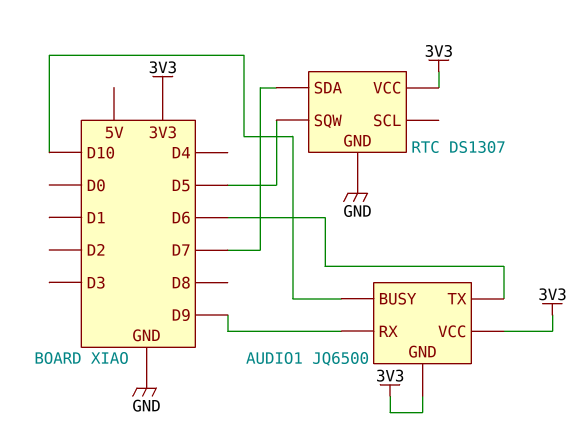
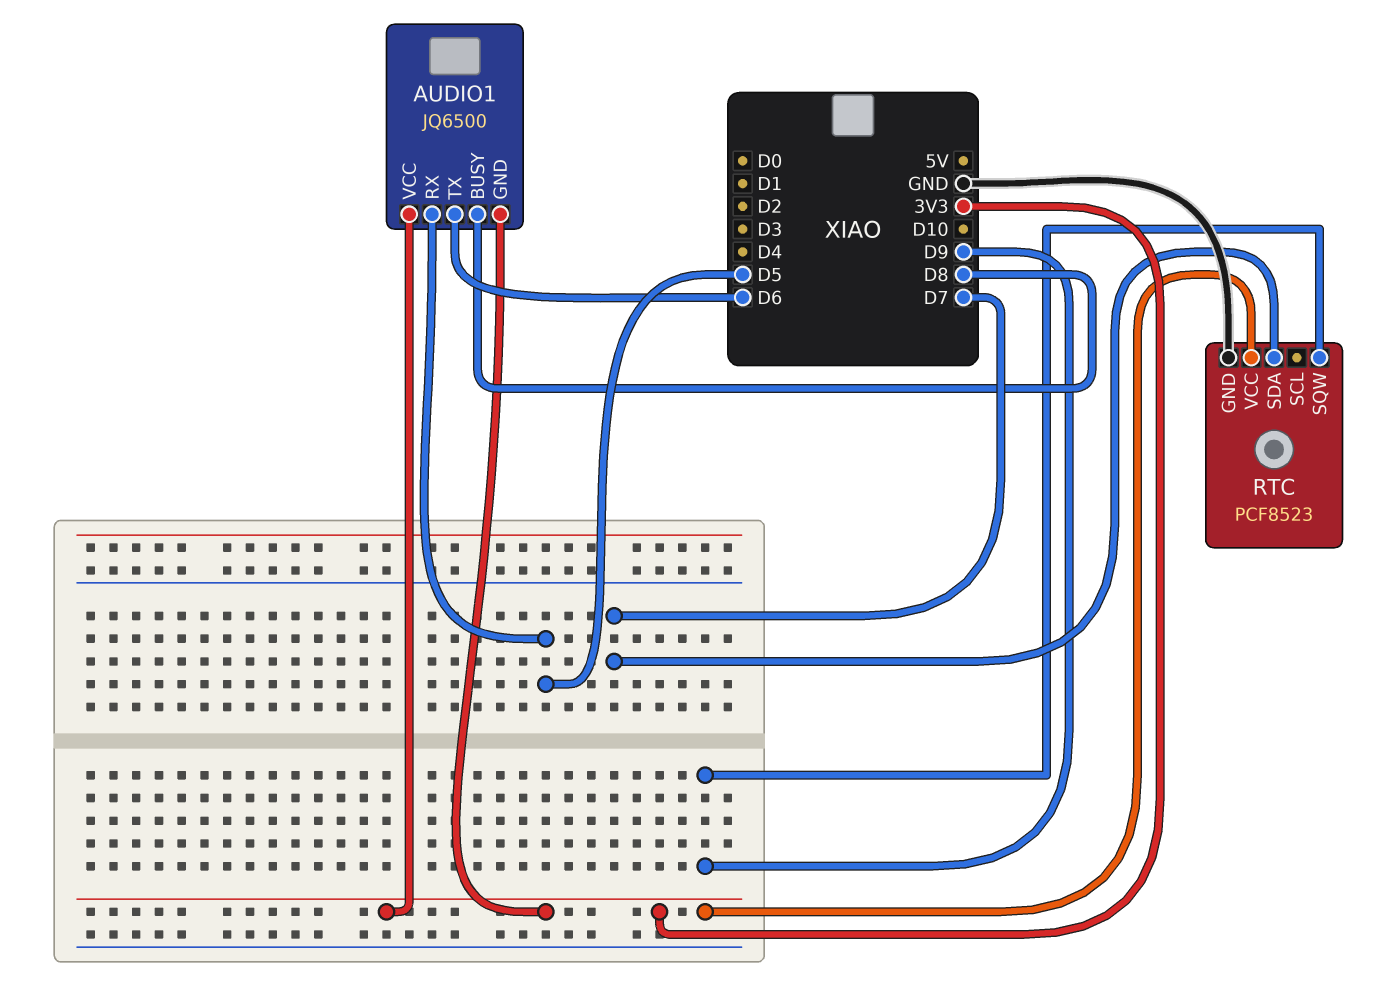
AUDIO1 pin BUSY: D10 -> D8
AUDIO1 pin RX: D9 -> D5
RTC: DS1307 -> PCF8523
RTC pin SQW: D5 -> D9

